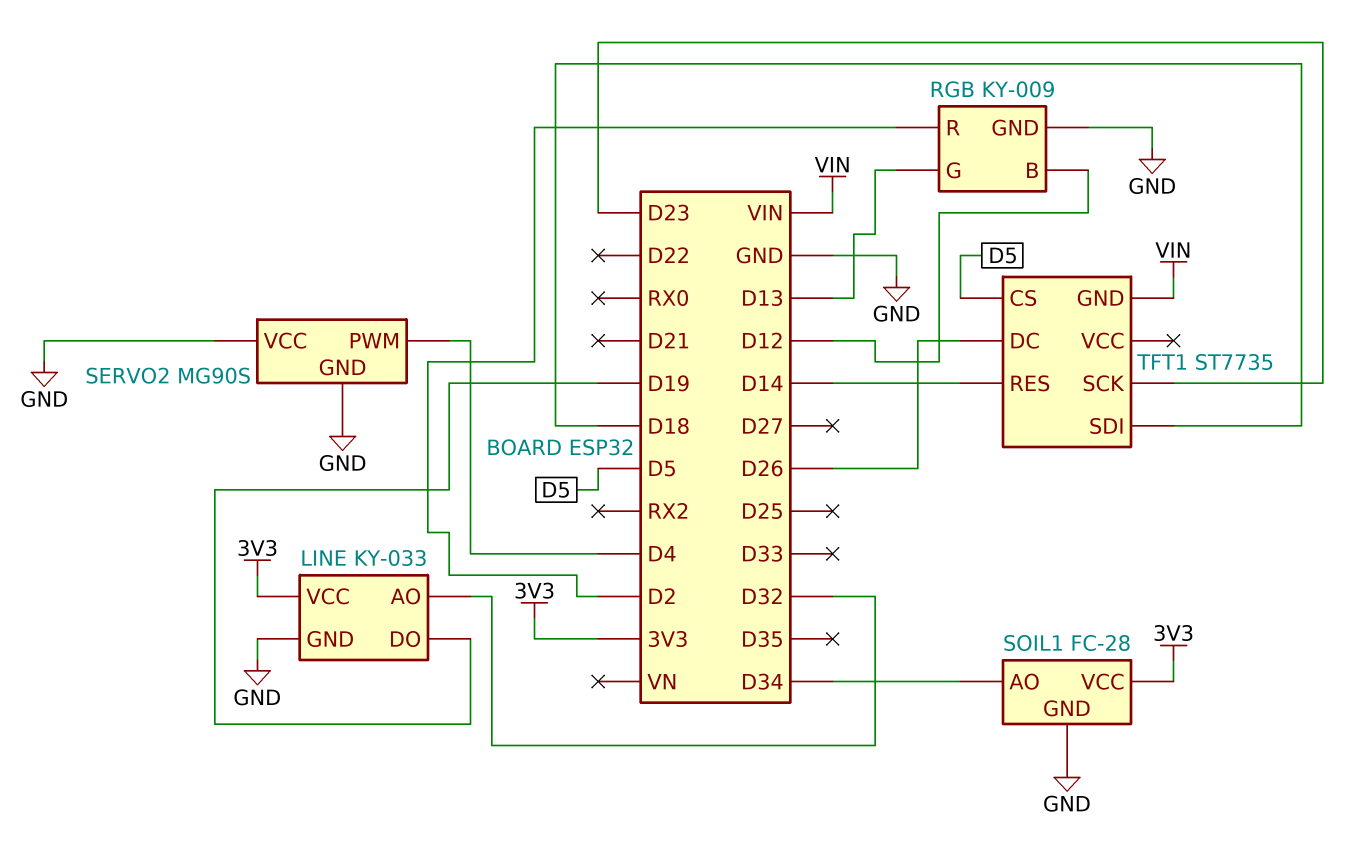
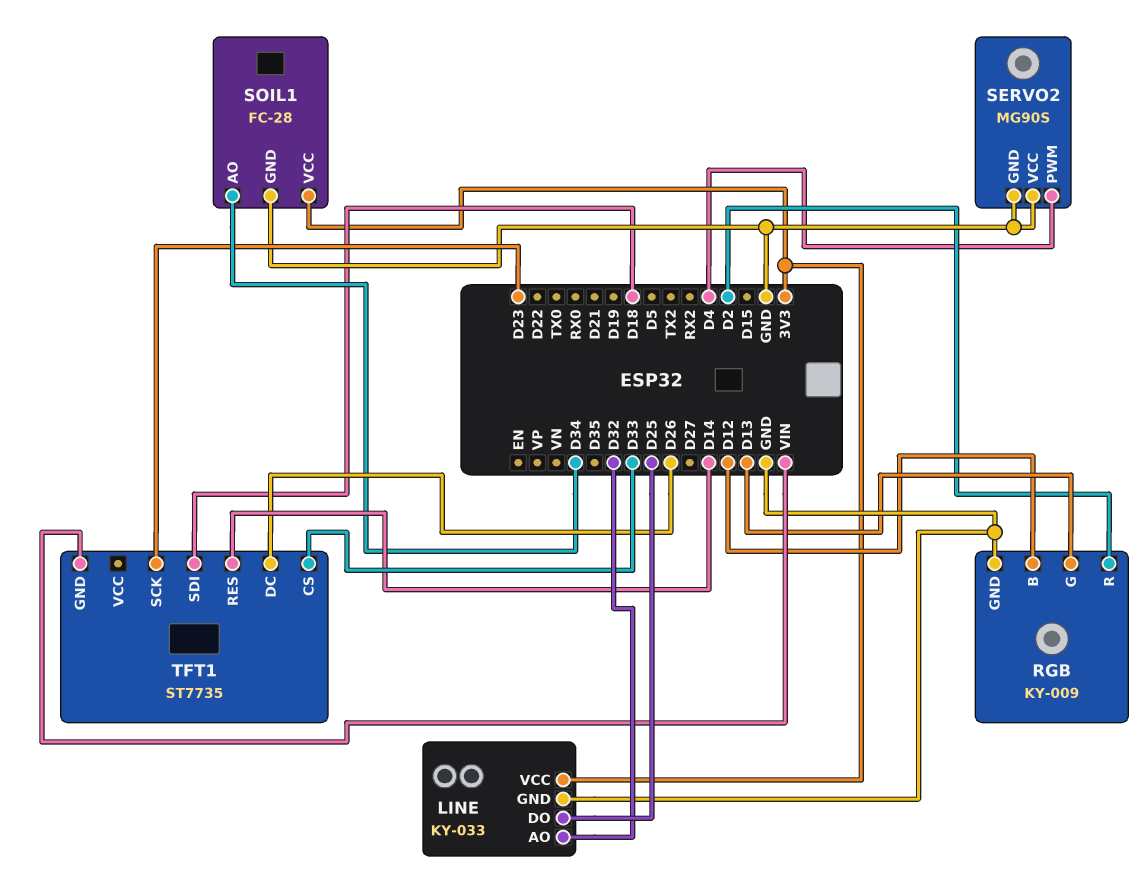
LINE pin DO: D19 -> D25
TFT1 pin CS: D5 -> D33

